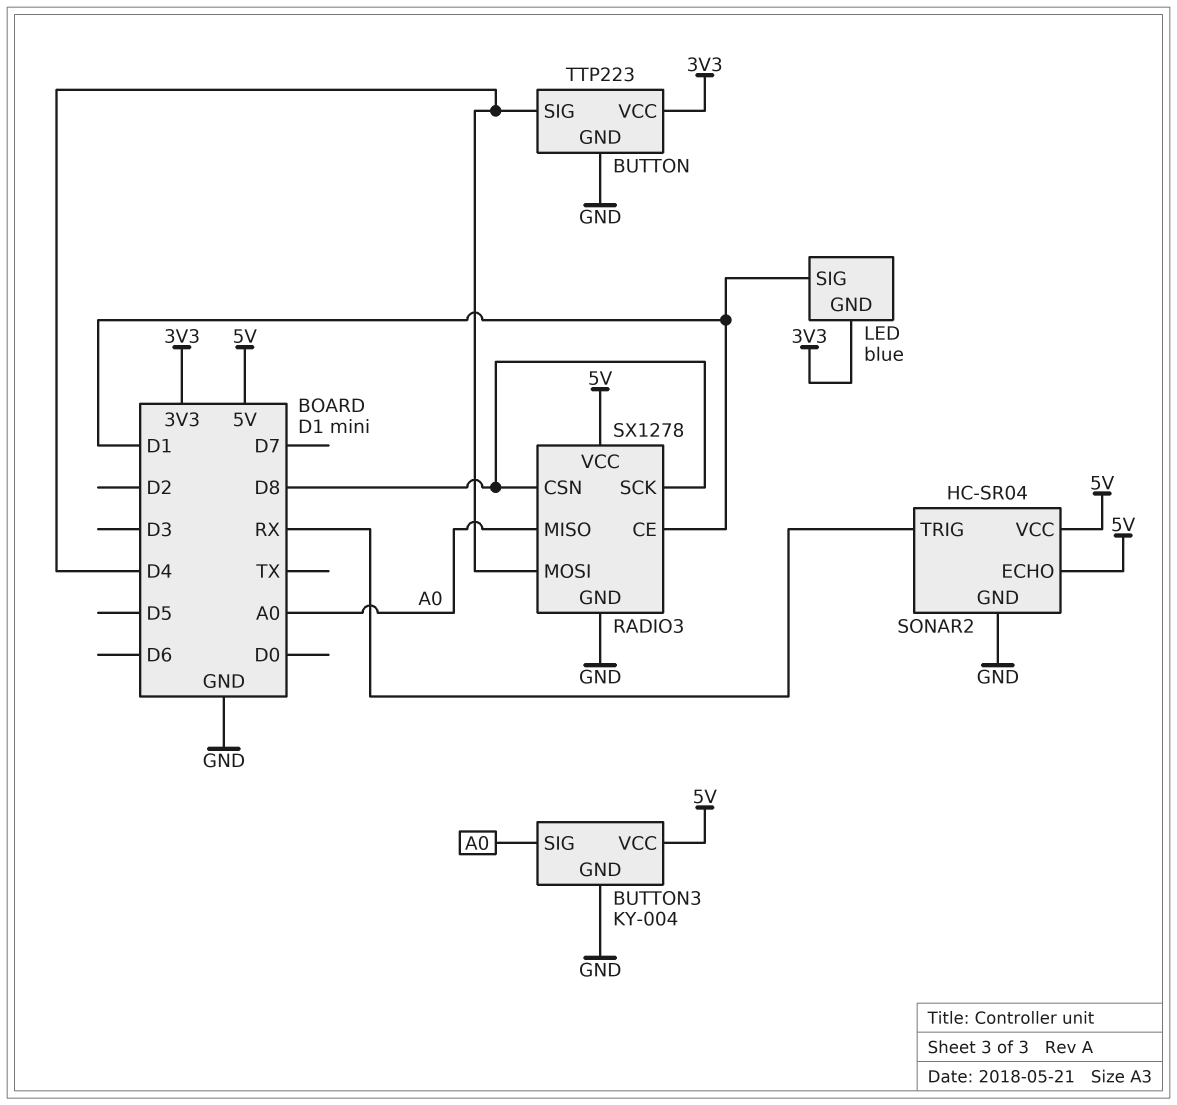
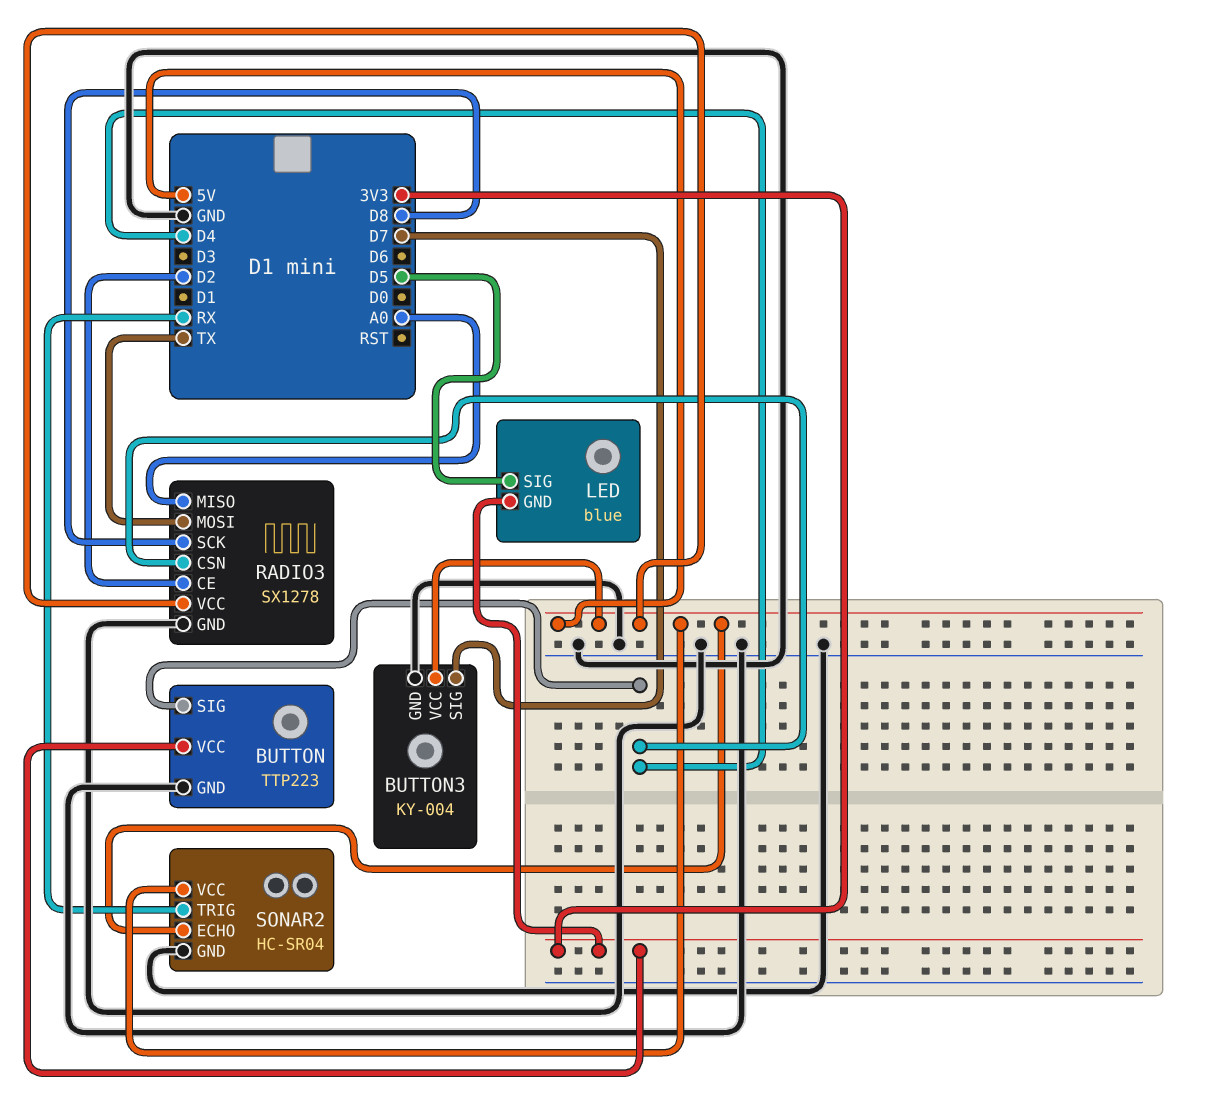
BUTTON3 pin SIG: A0 -> D7
LED pin SIG: D1 -> D5
RADIO3 pin CE: D1 -> D2
RADIO3 pin CSN: D8 -> D4
RADIO3 pin MOSI: D4 -> TX

